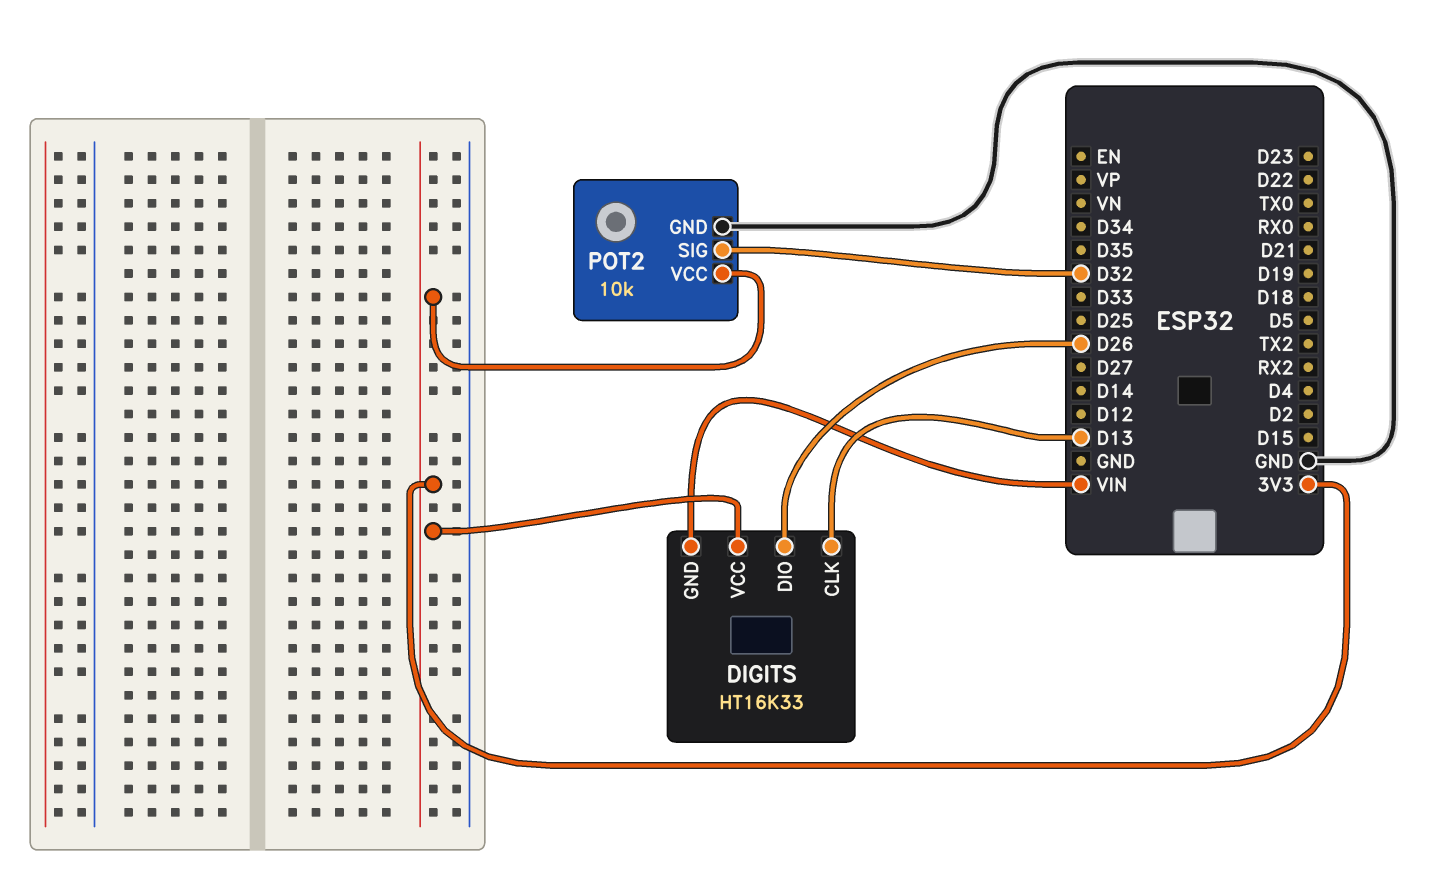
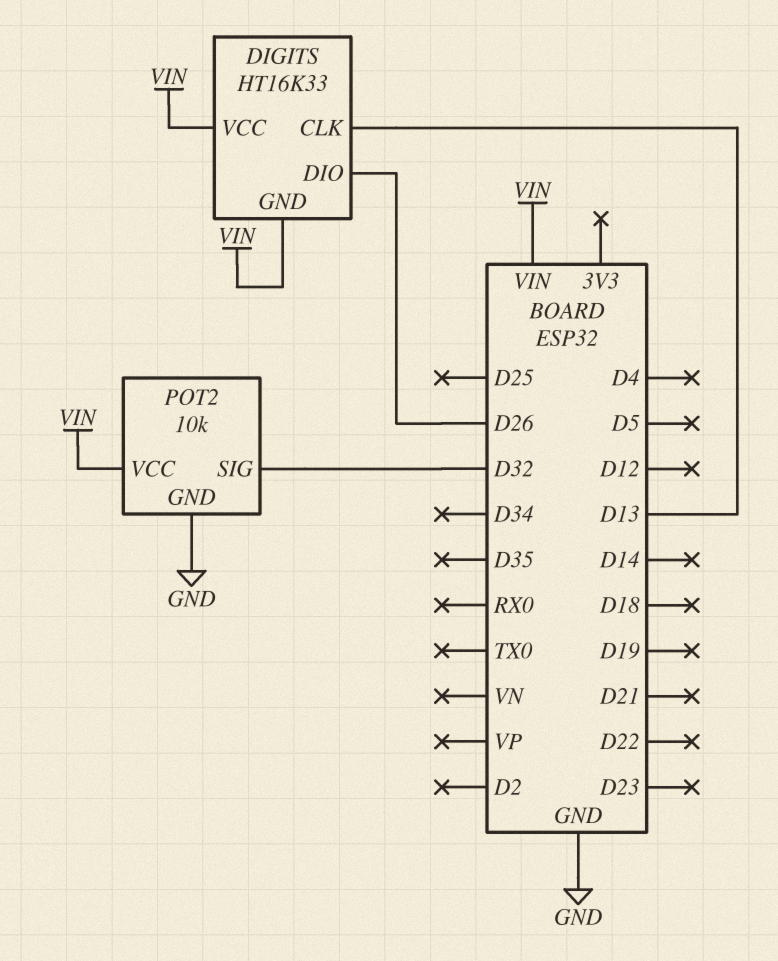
DIGITS pin VCC: 3V3 -> VIN
POT2 pin VCC: 3V3 -> VIN

